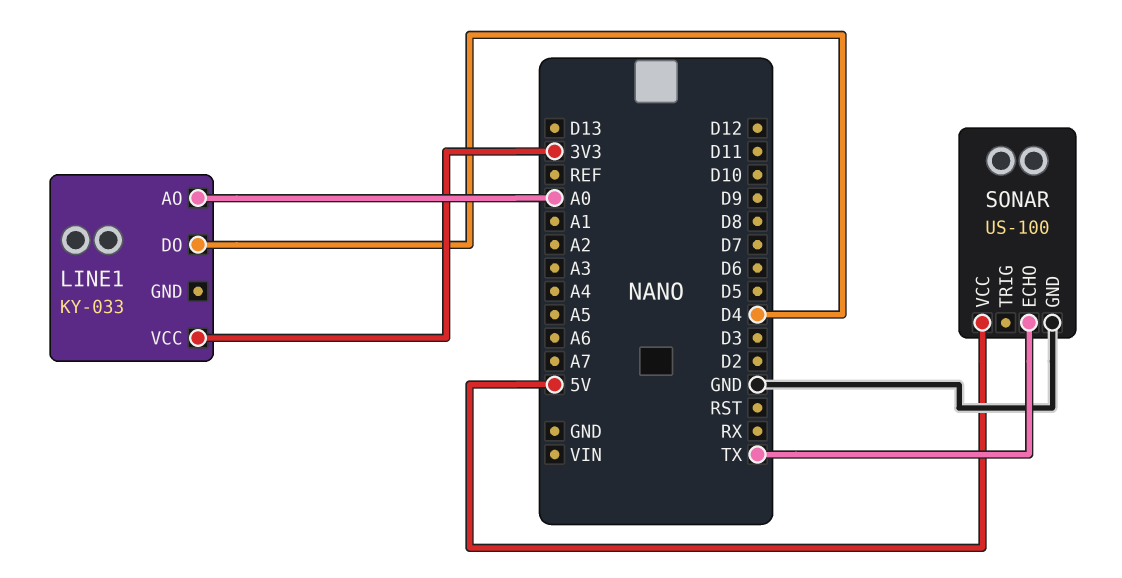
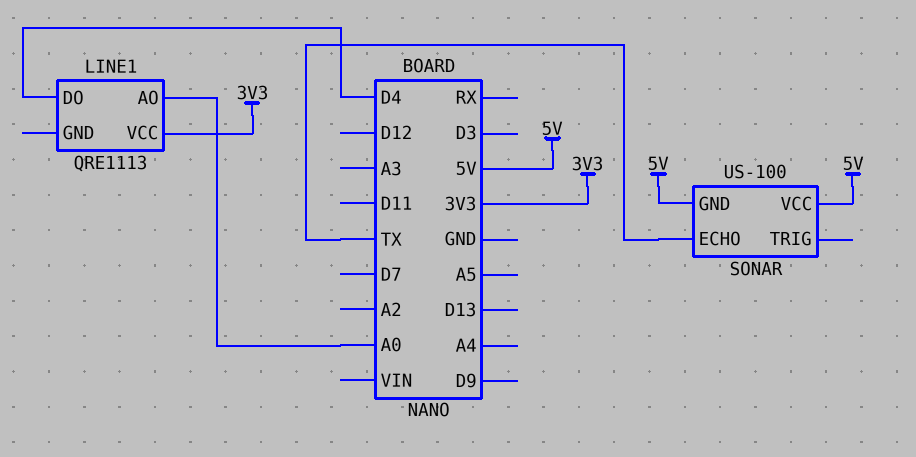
LINE1: KY-033 -> QRE1113
SONAR pin GND: GND -> 5V

